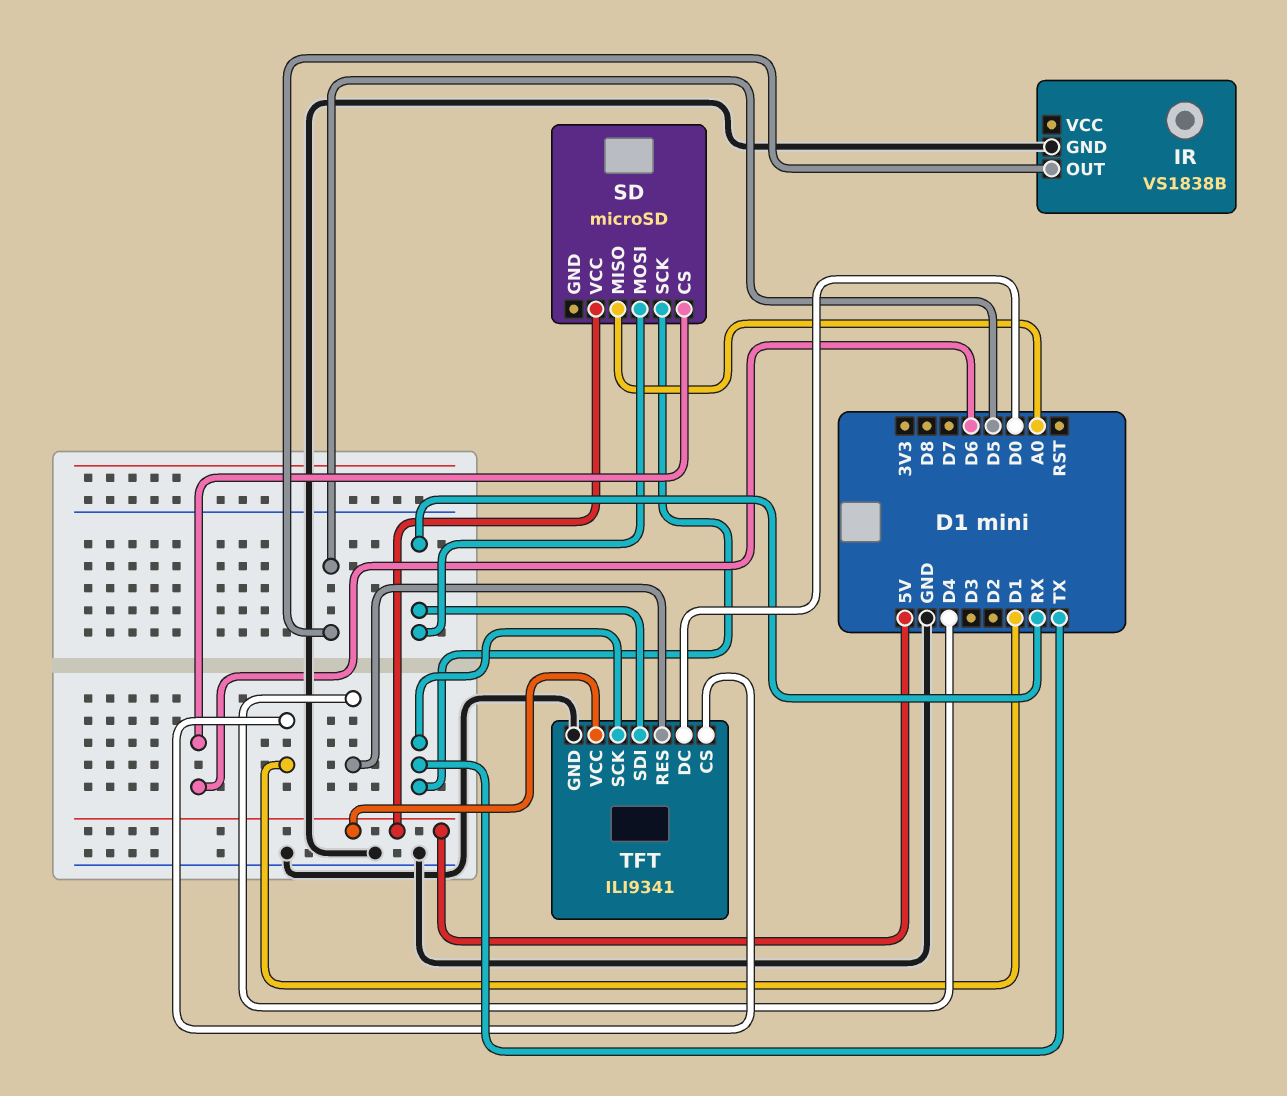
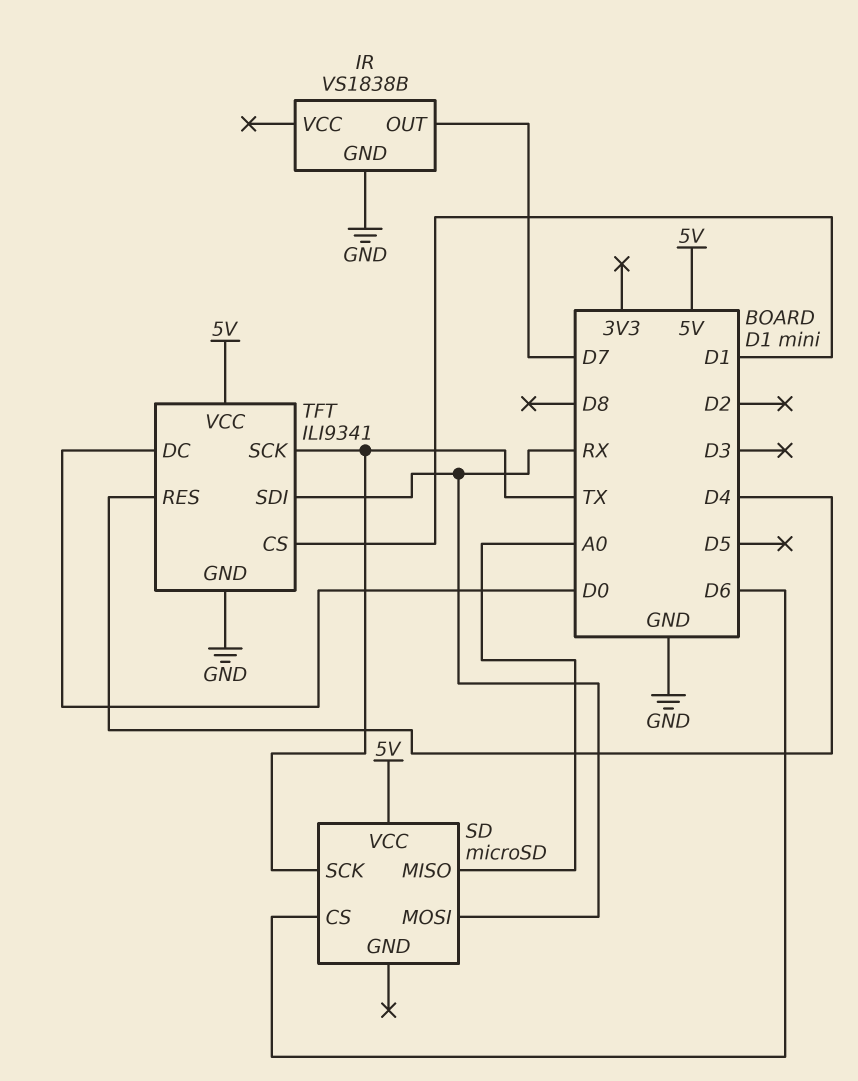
IR pin OUT: D5 -> D7

